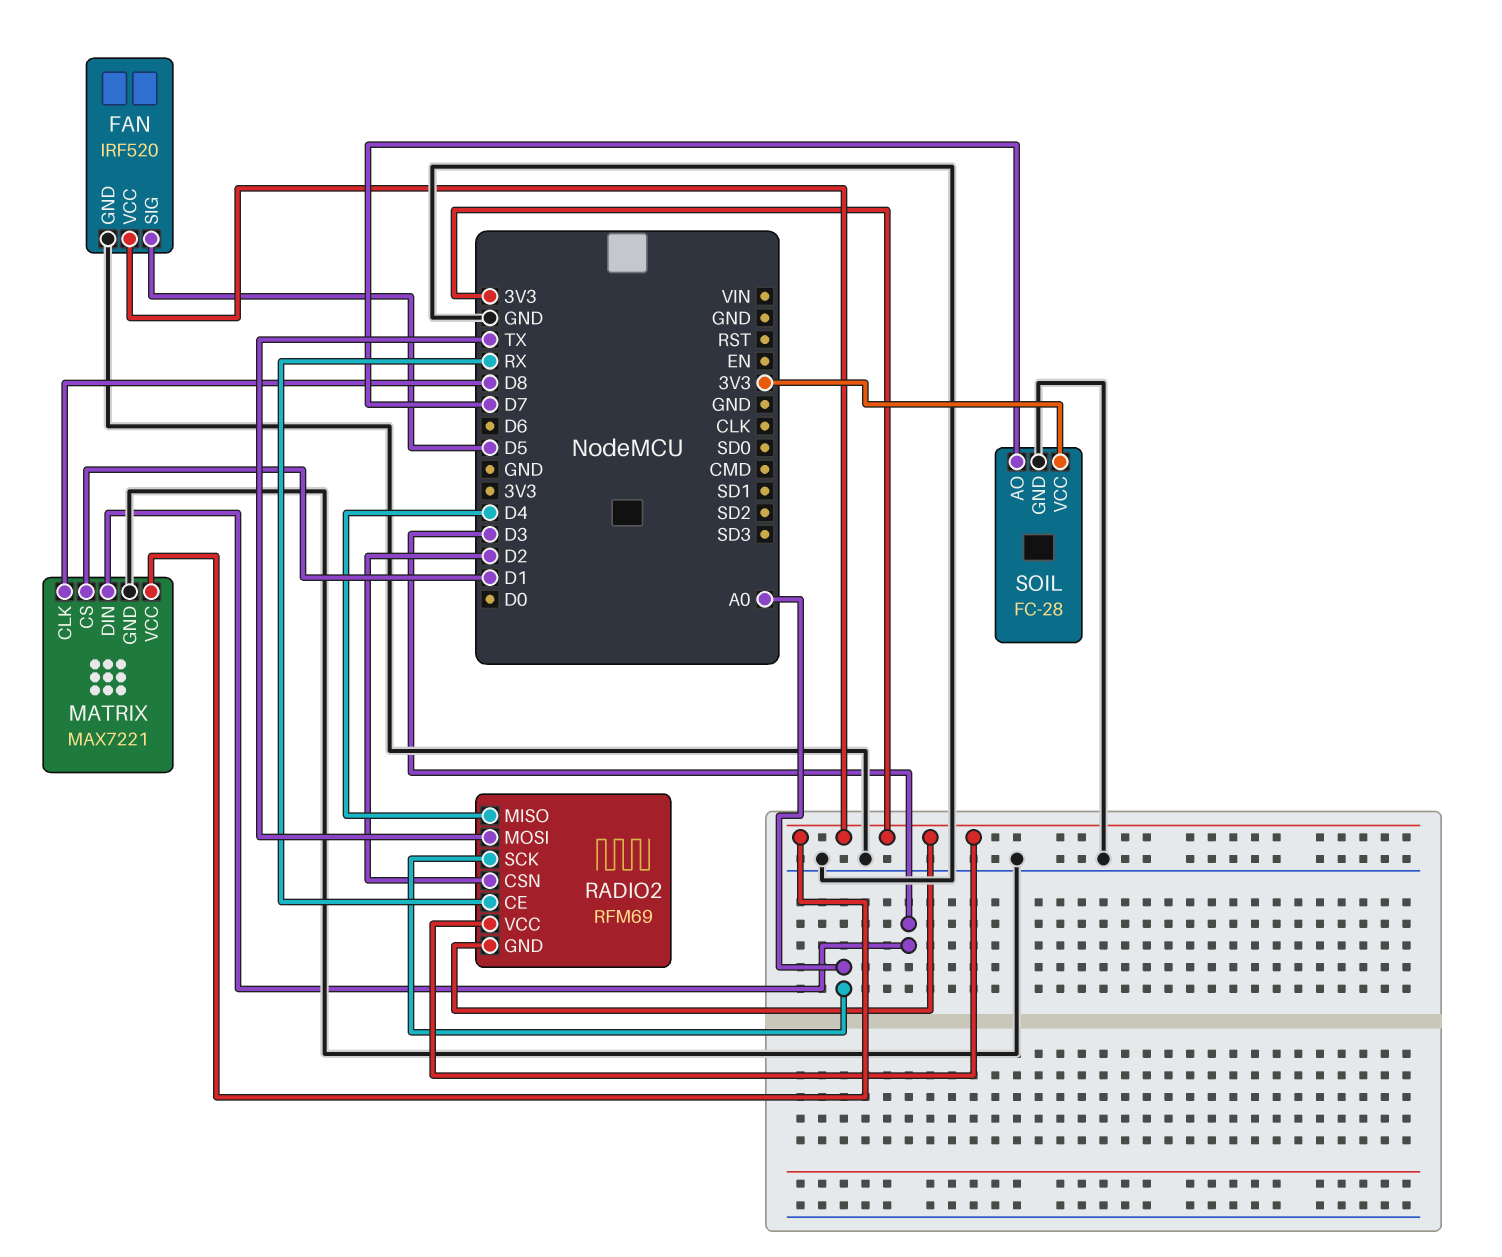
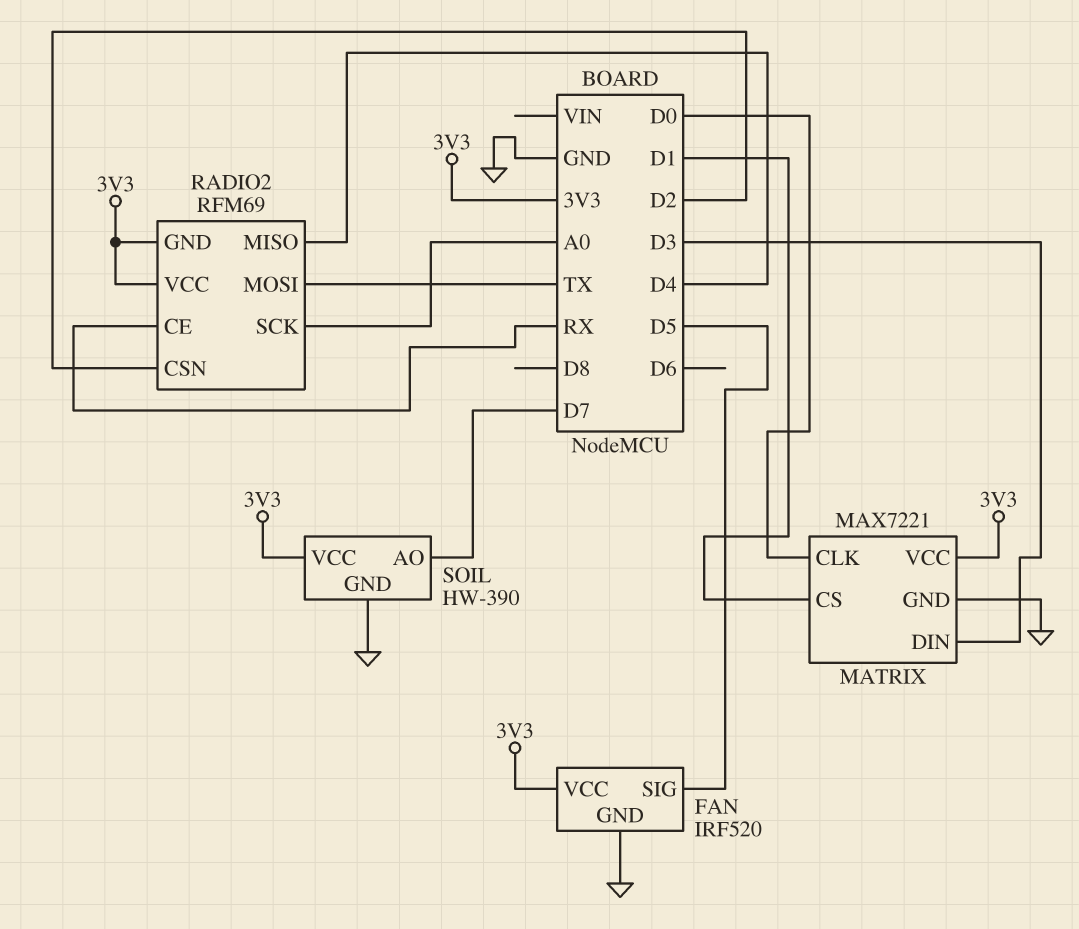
MATRIX pin CLK: D8 -> D0
SOIL: FC-28 -> HW-390

